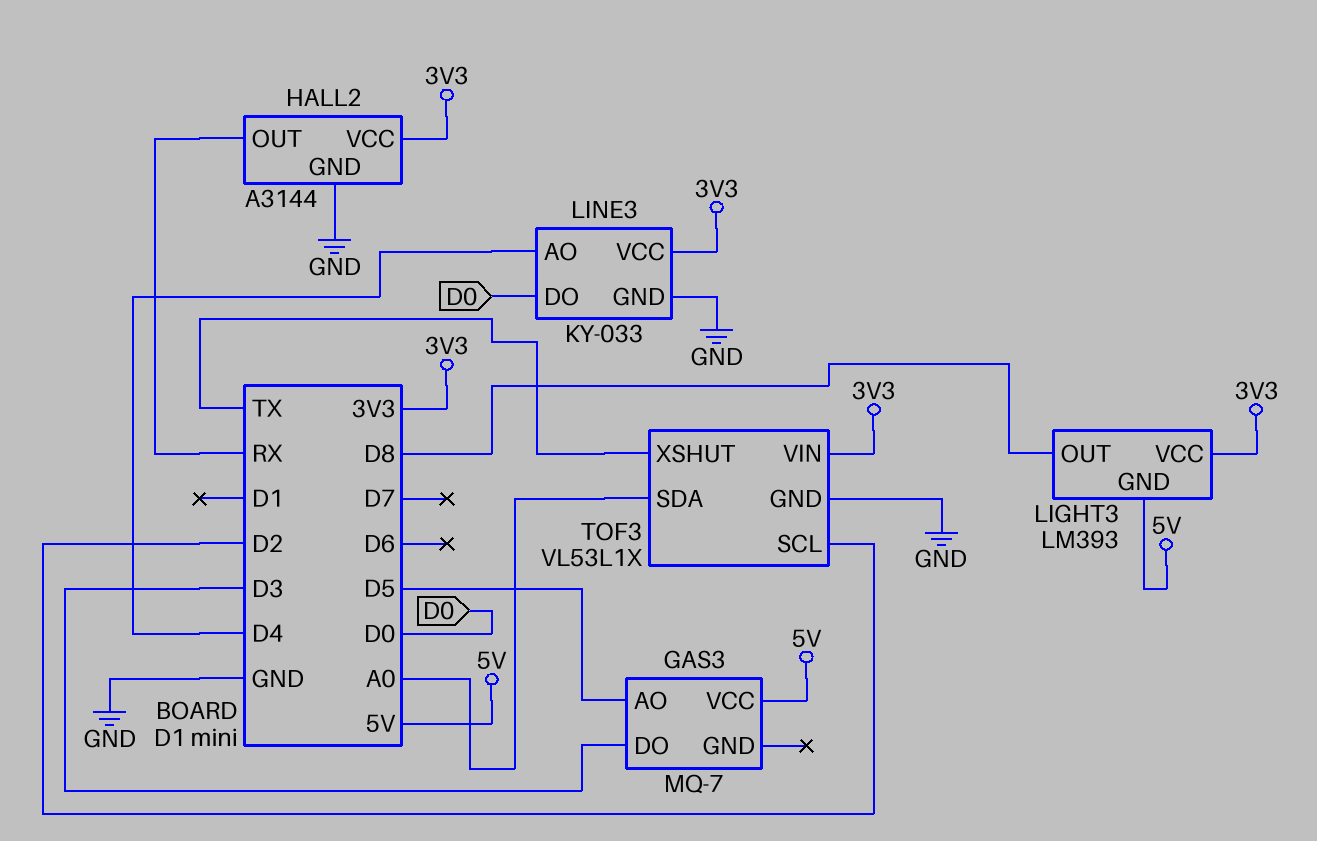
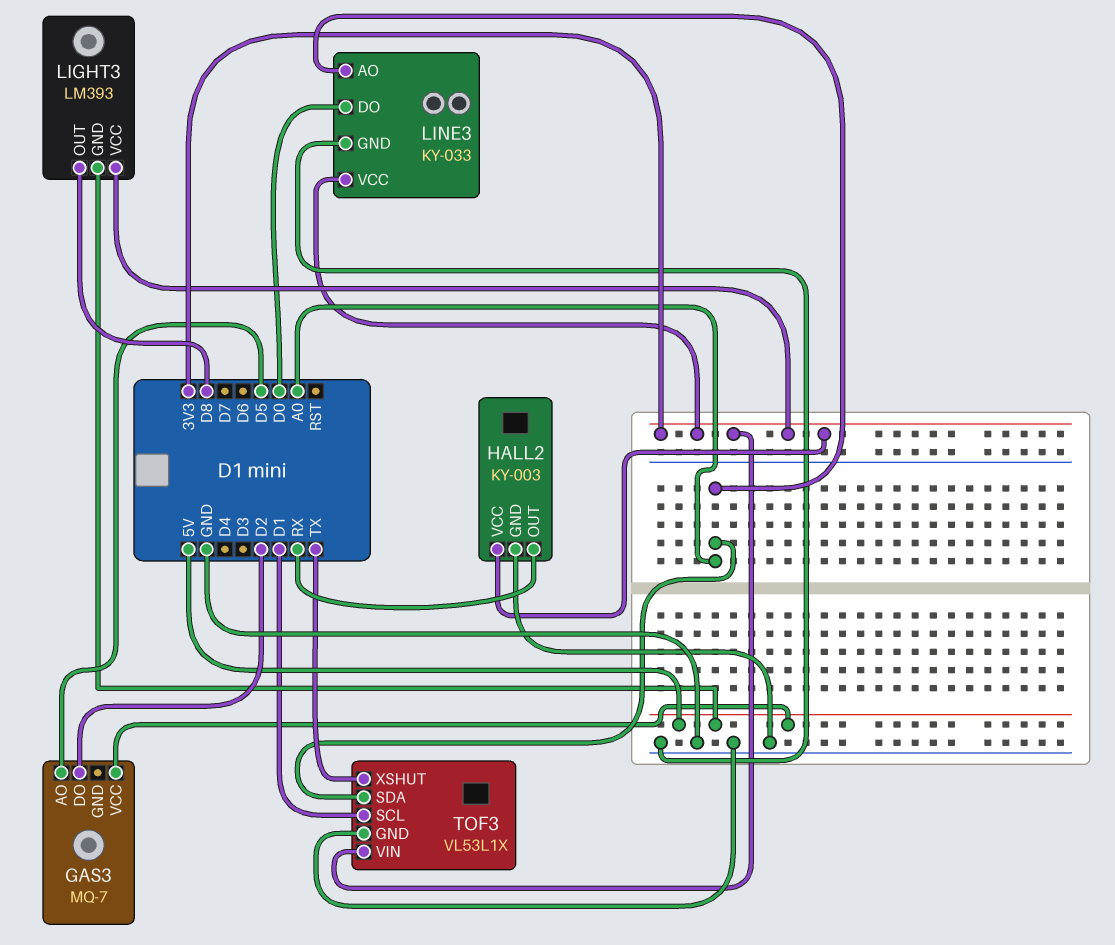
GAS3 pin DO: D3 -> D2
HALL2: A3144 -> KY-003
LINE3 pin AO: D4 -> A0
TOF3 pin SCL: D2 -> D1

